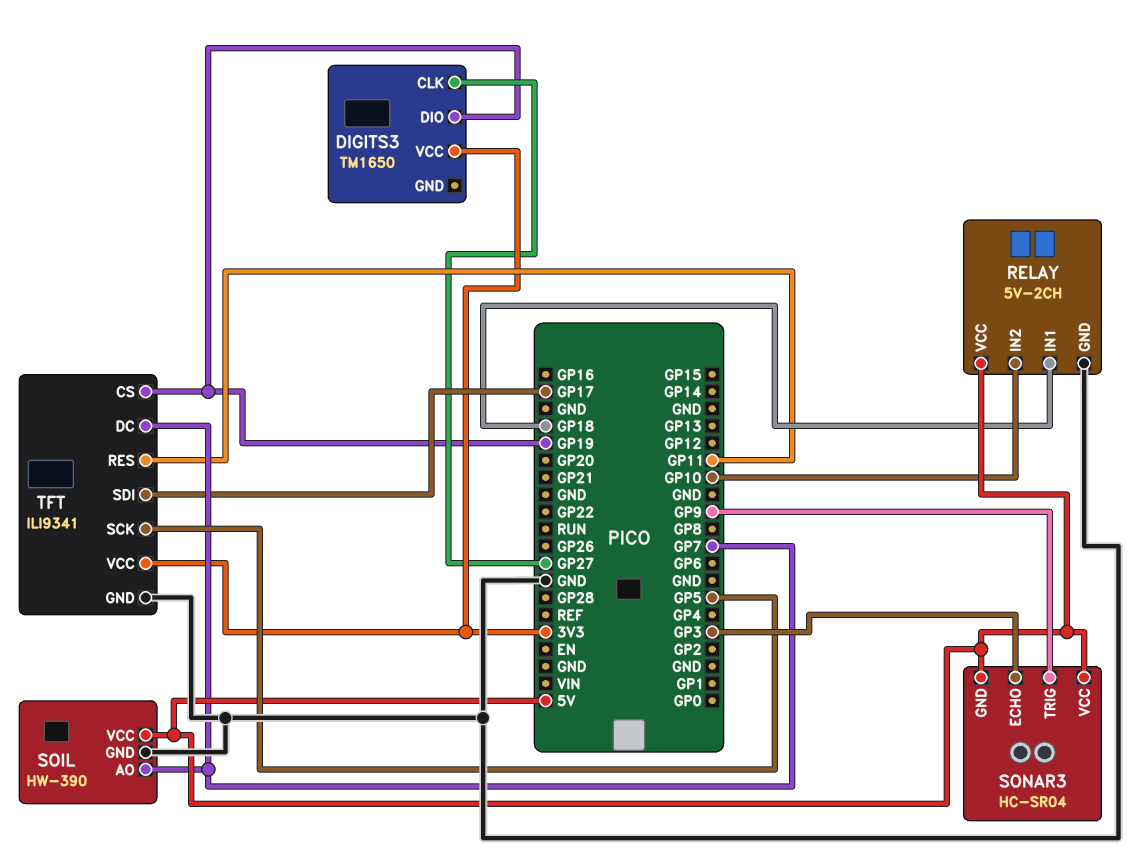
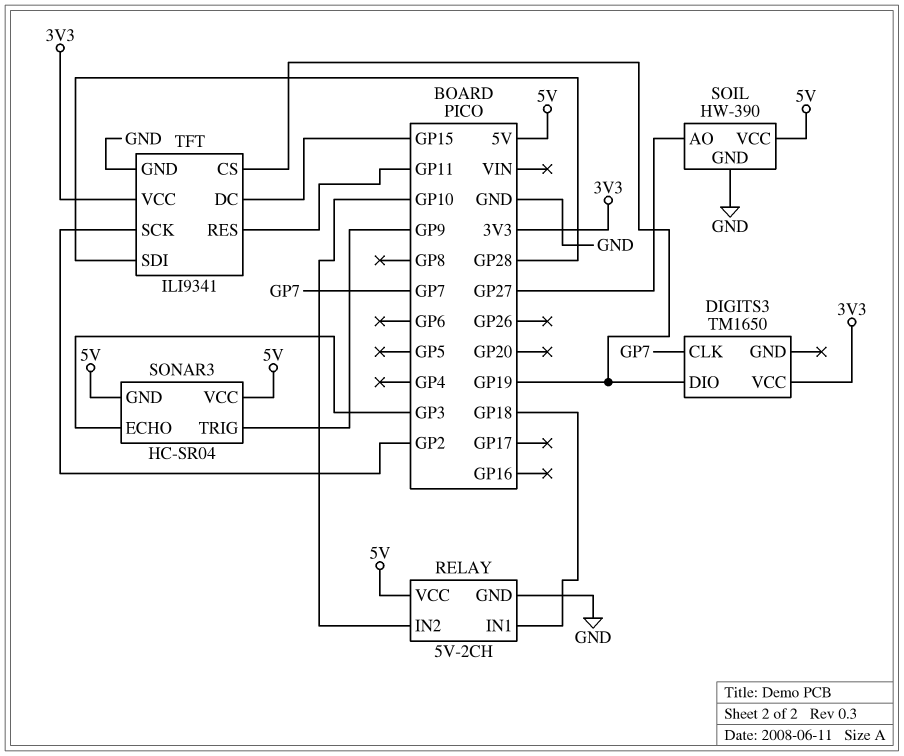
DIGITS3 pin CLK: GP27 -> GP7
SOIL pin AO: GP7 -> GP27
TFT pin DC: GP7 -> GP15
TFT pin SCK: GP5 -> GP2
TFT pin SDI: GP17 -> GP28

